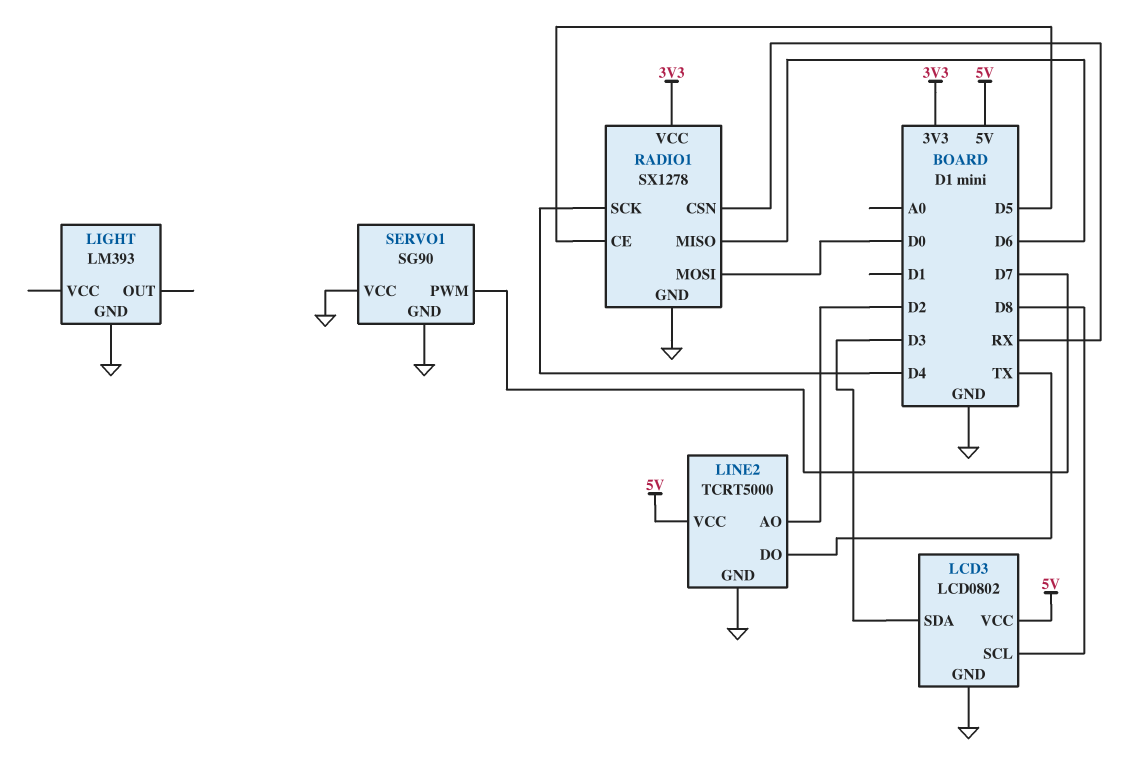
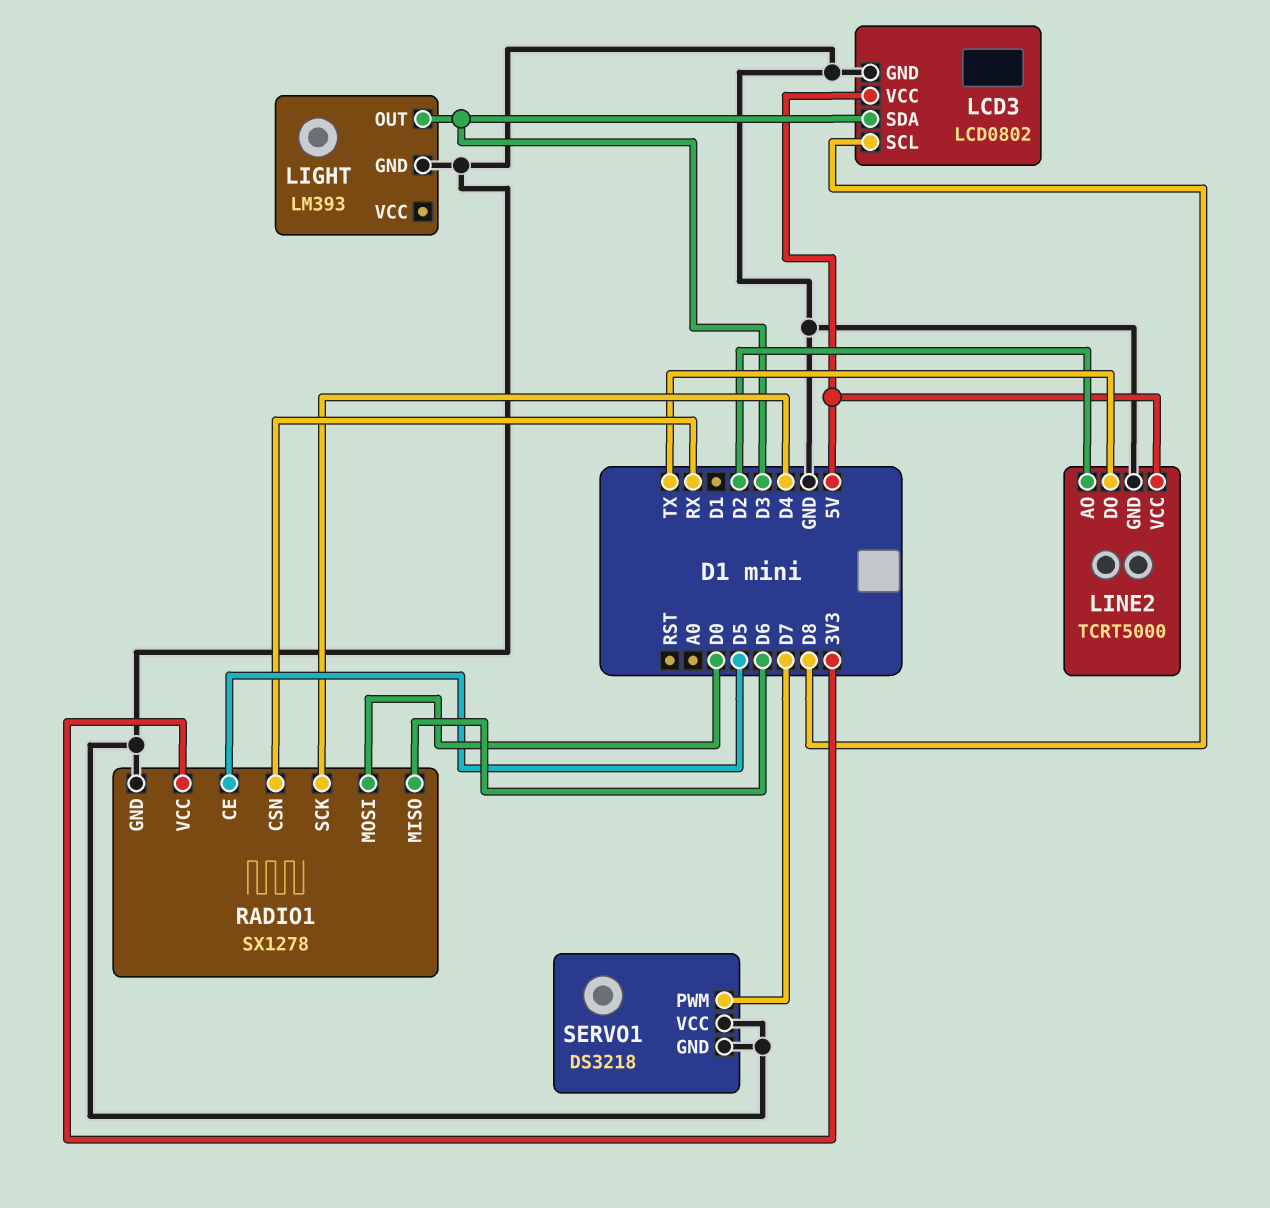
LIGHT pin OUT: none -> D3
SERVO1: SG90 -> DS3218

